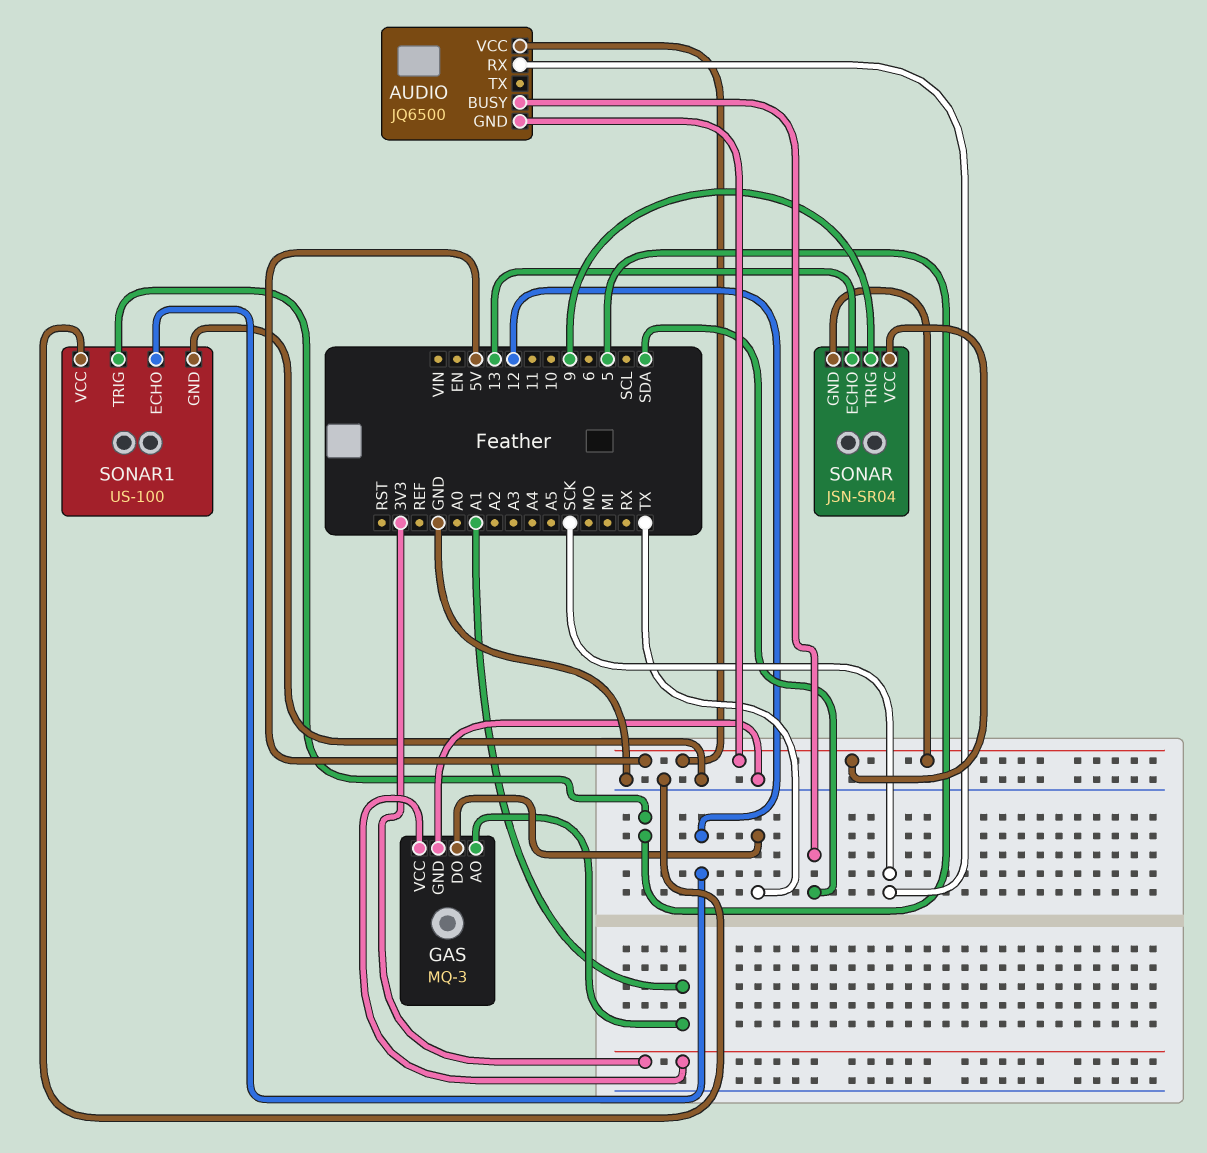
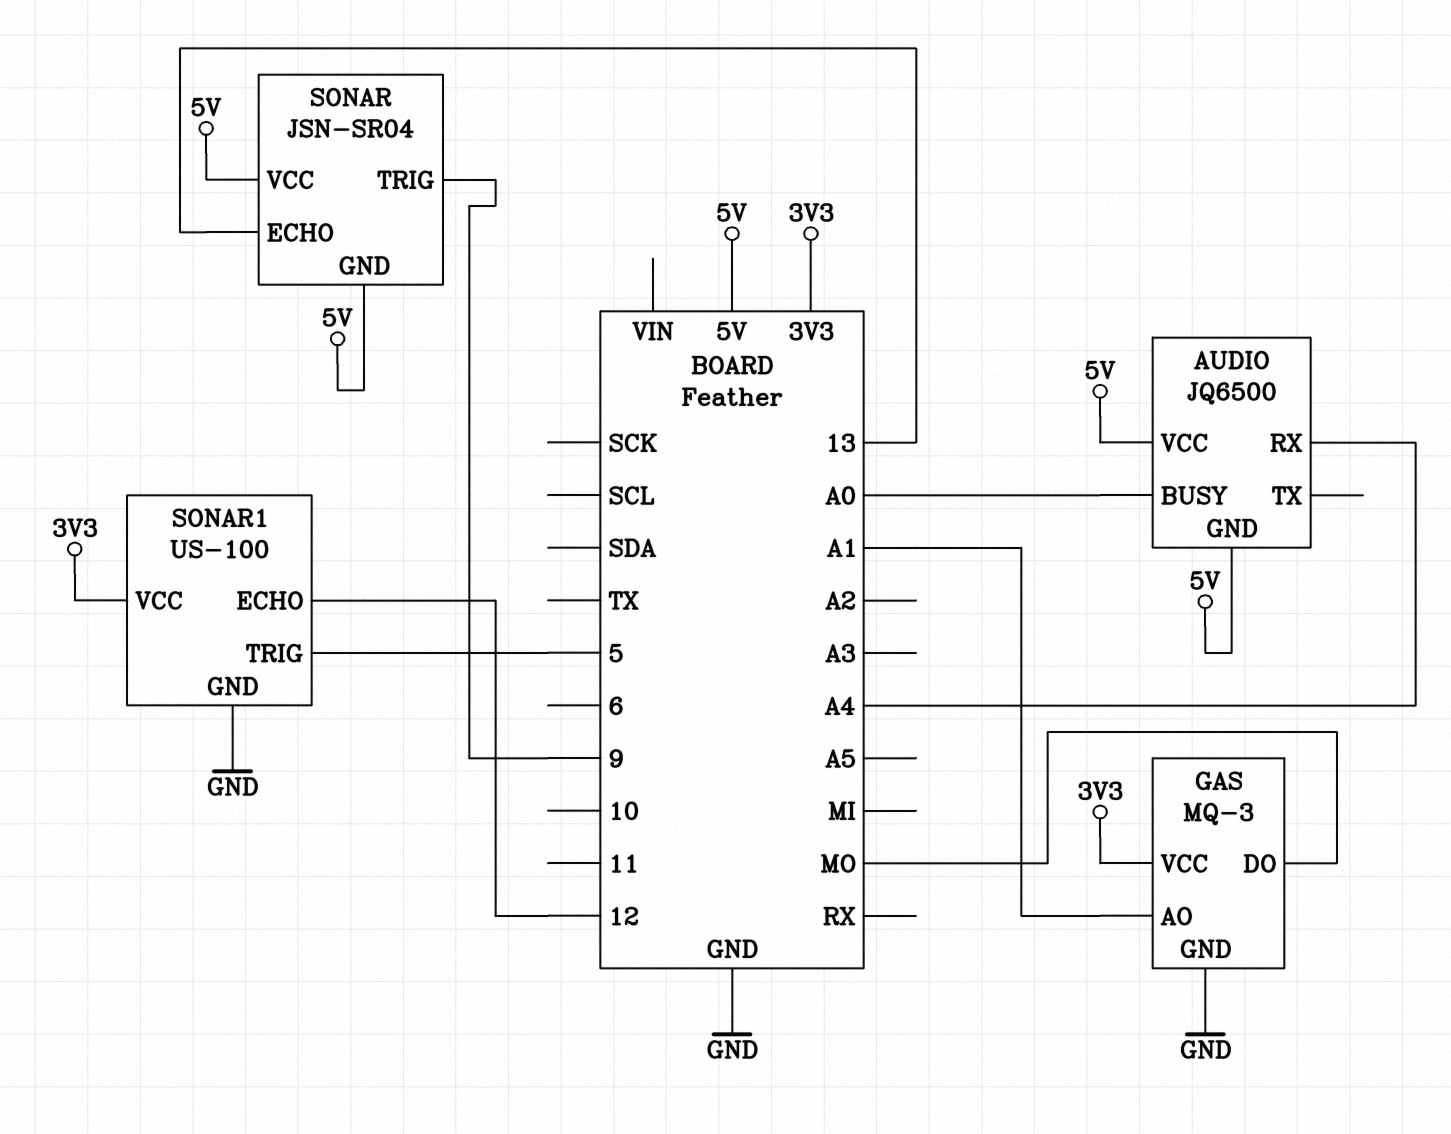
AUDIO pin BUSY: SDA -> A0
AUDIO pin RX: SCK -> A4
GAS pin DO: TX -> MO
SONAR1 pin VCC: GND -> 3V3

